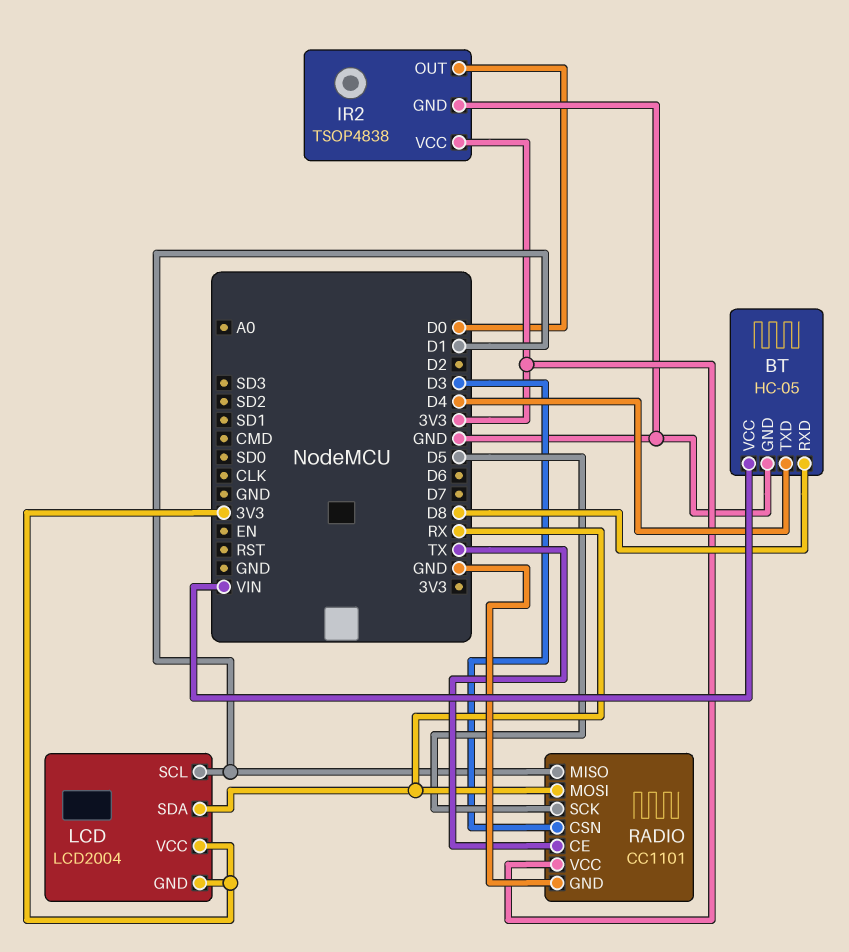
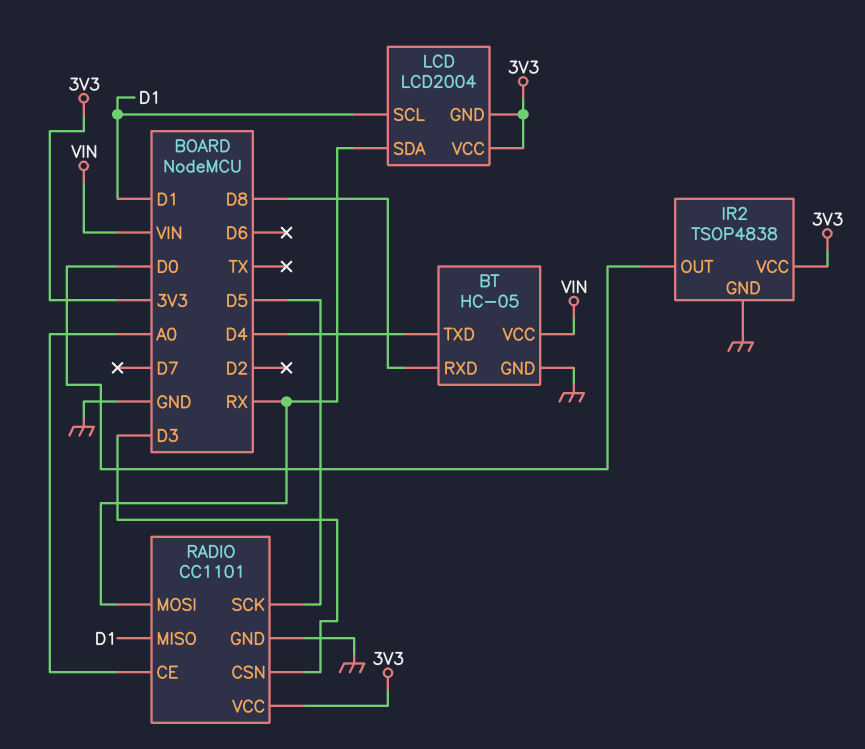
RADIO pin CE: TX -> A0

